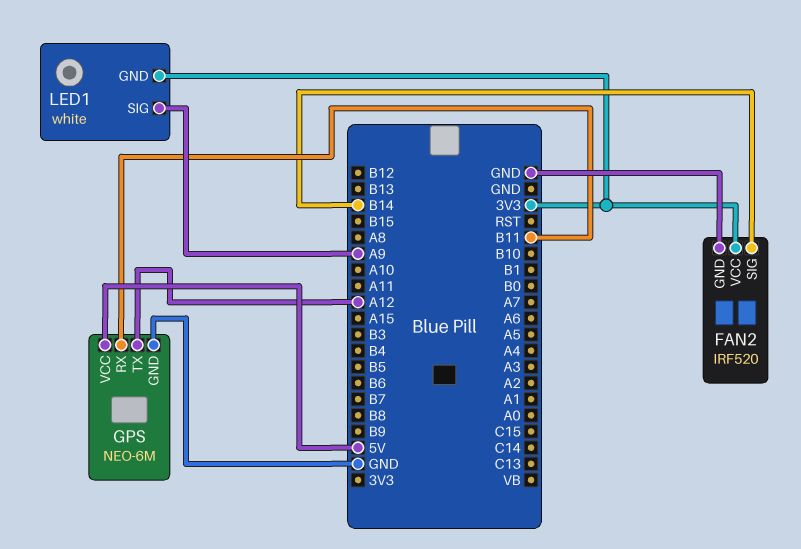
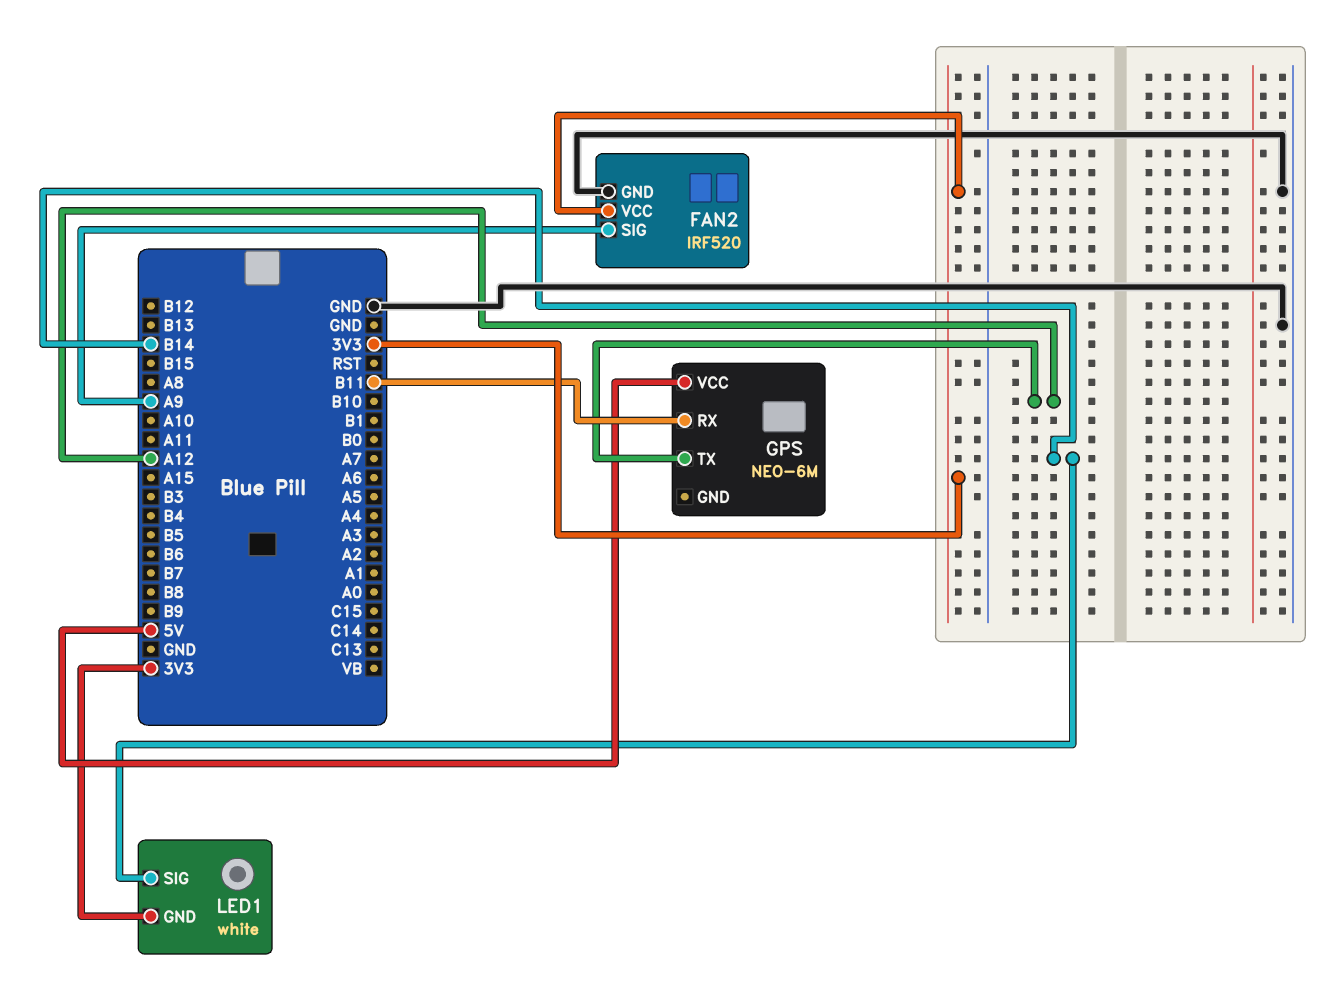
FAN2 pin SIG: B14 -> A9
GPS pin GND: GND -> none
LED1 pin SIG: A9 -> B14

